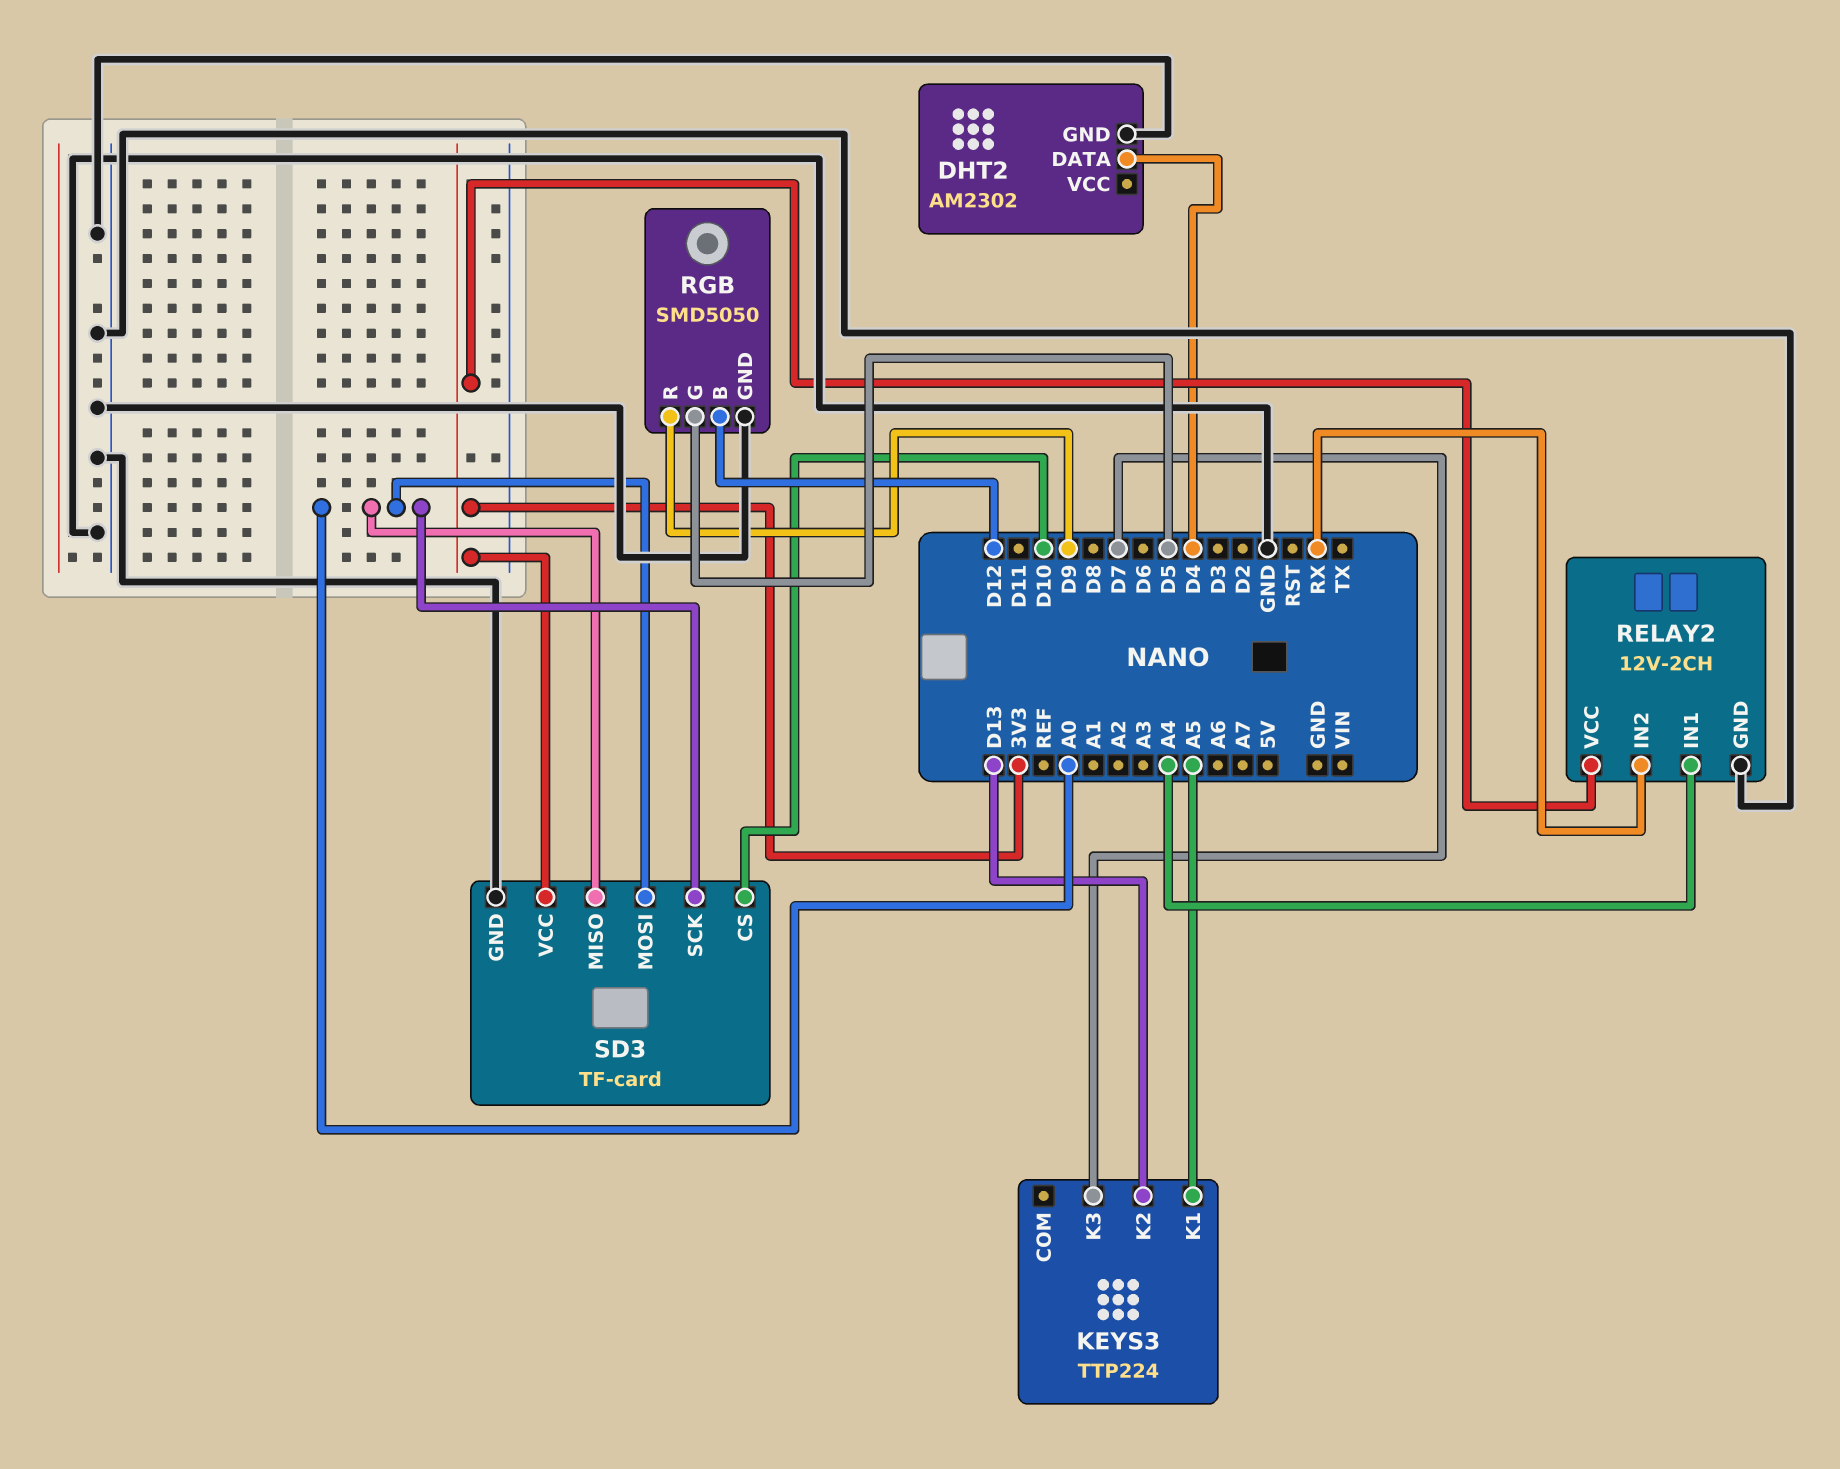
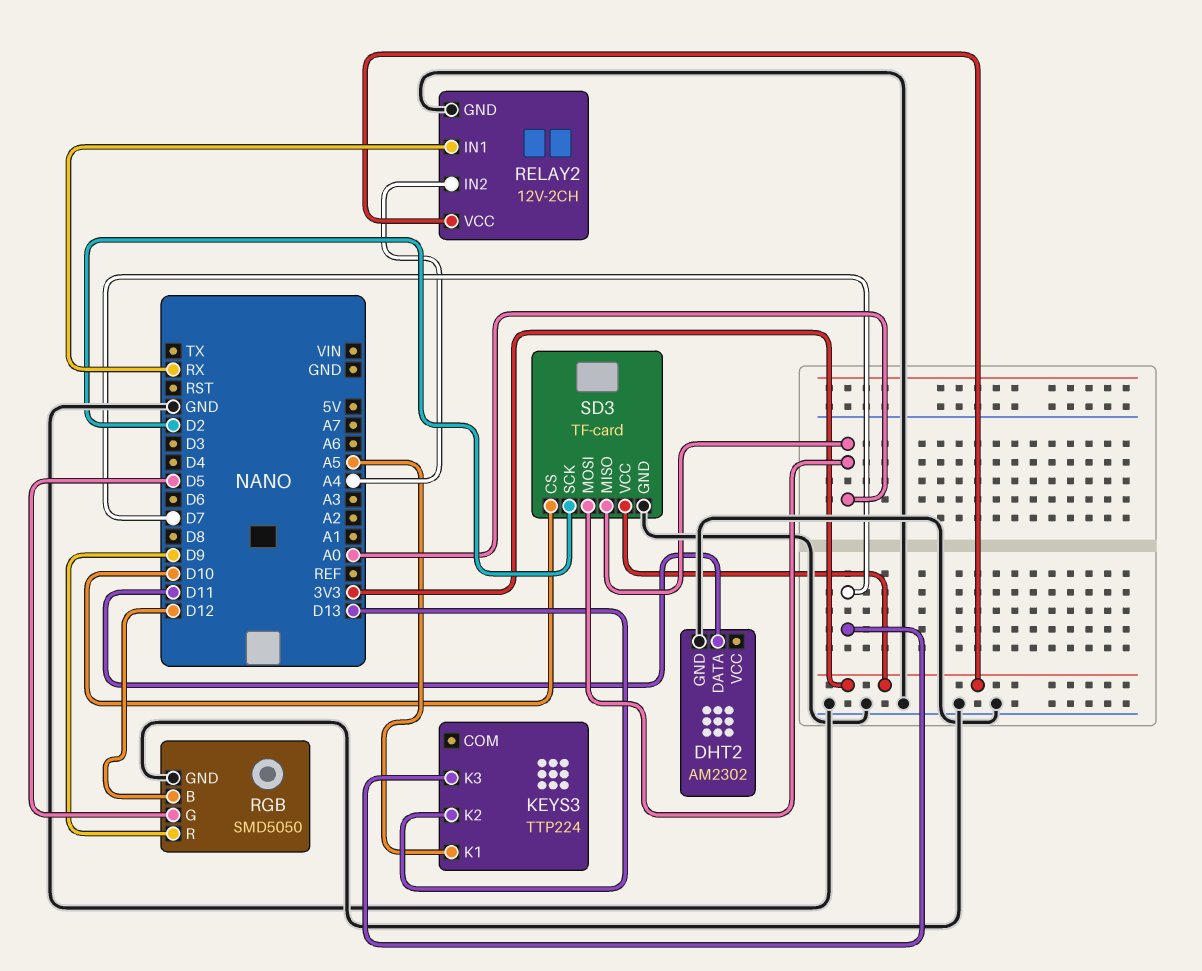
DHT2 pin DATA: D4 -> D11
RELAY2 pin IN1: A4 -> RX
RELAY2 pin IN2: RX -> A4
SD3 pin SCK: A0 -> D2

